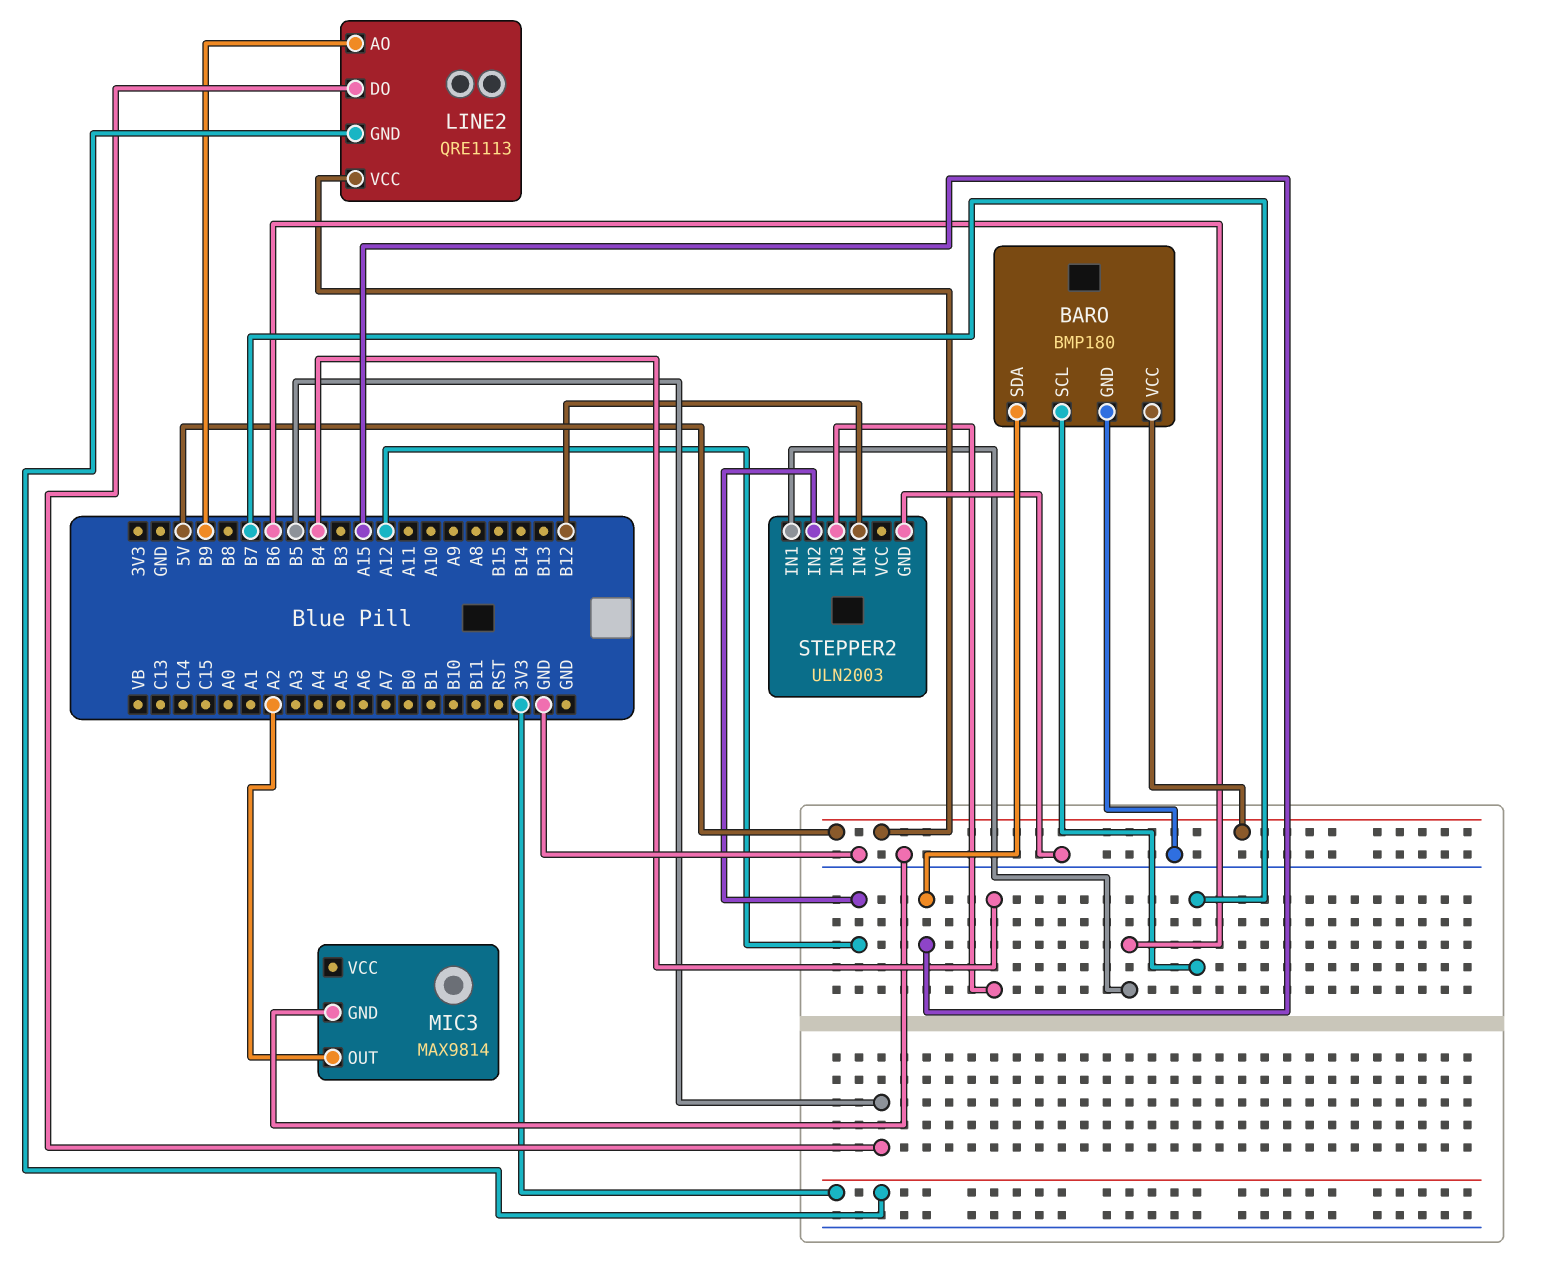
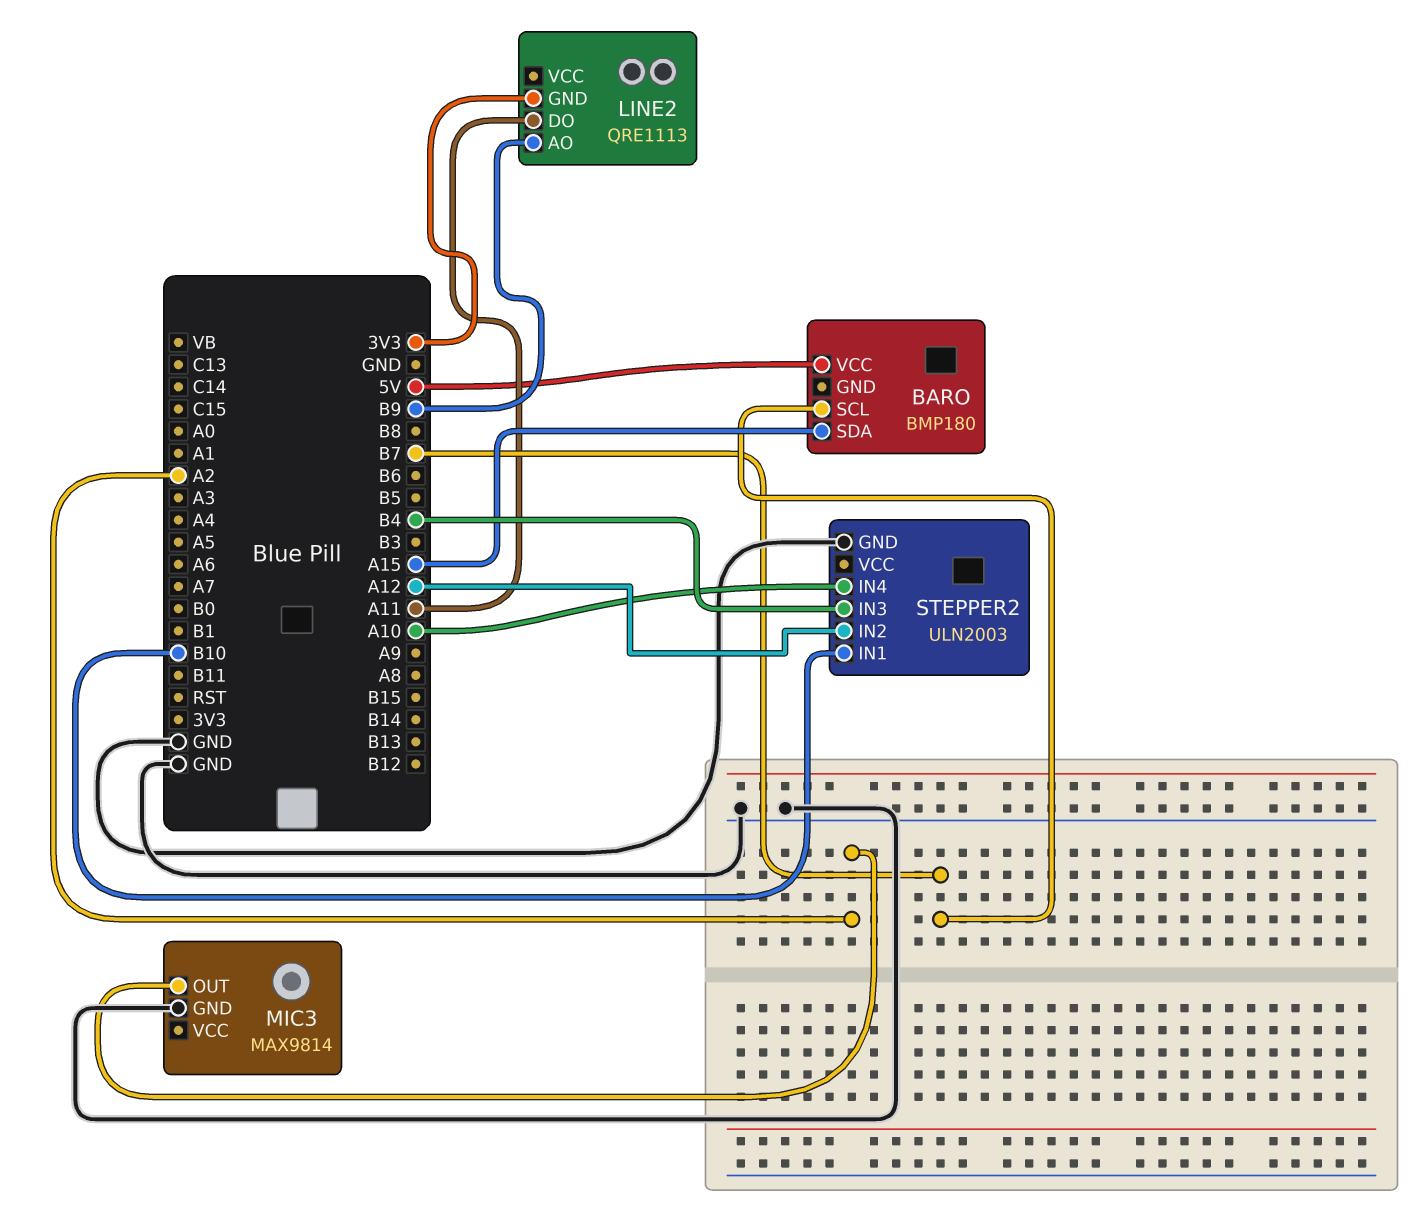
BARO pin GND: GND -> none
LINE2 pin DO: B5 -> A11
LINE2 pin VCC: 5V -> none
STEPPER2 pin IN1: B6 -> B10
STEPPER2 pin IN4: B12 -> A10

